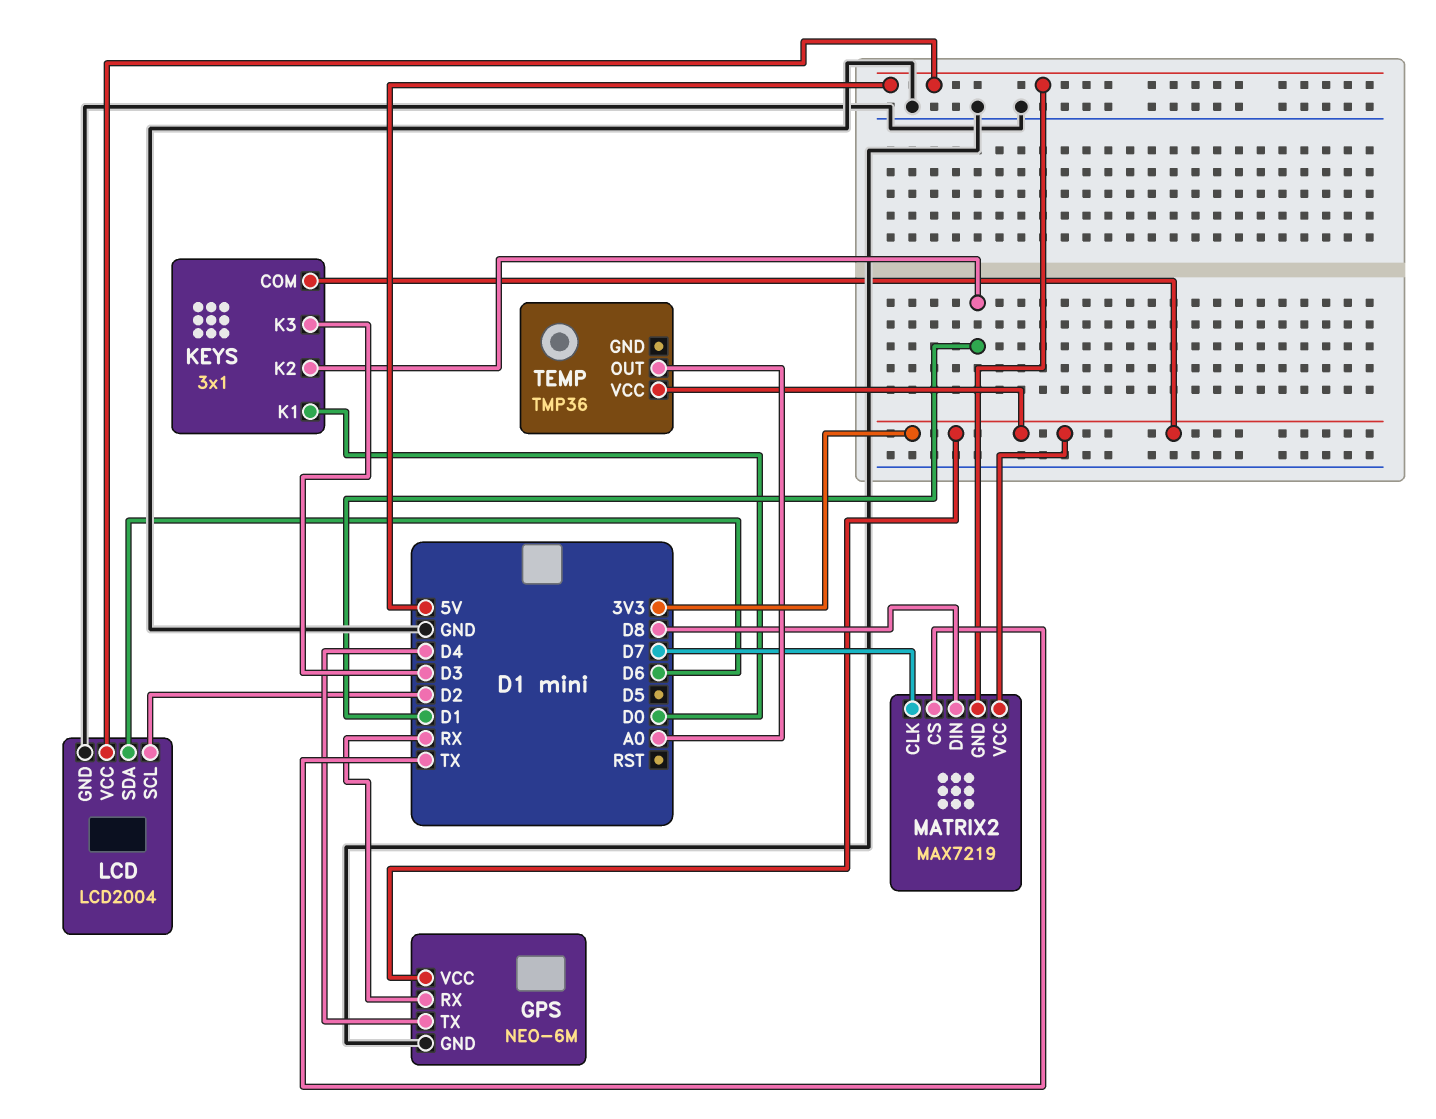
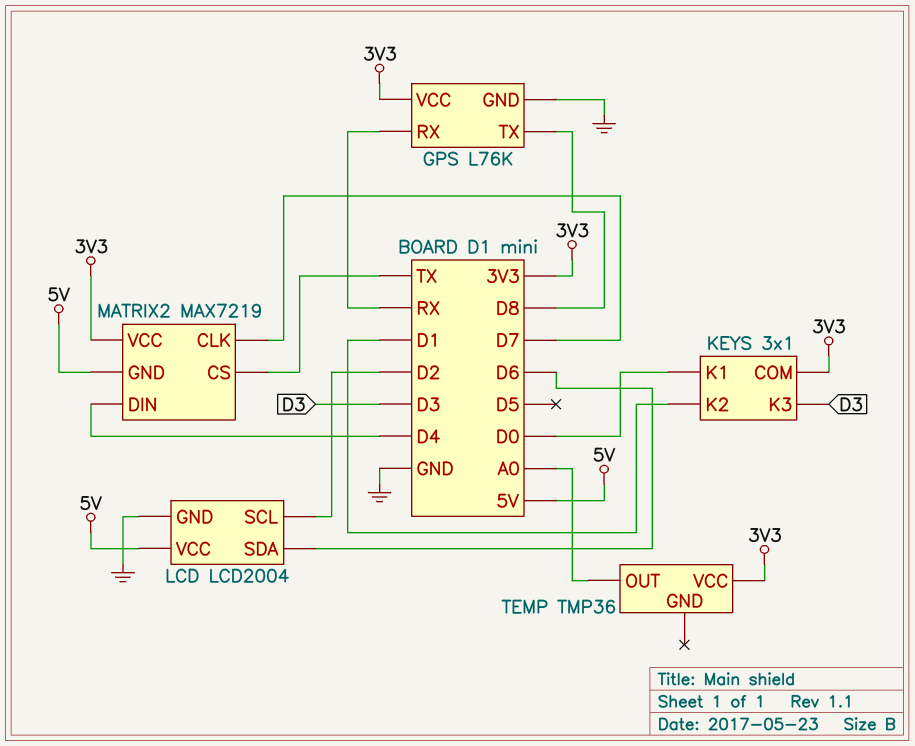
GPS: NEO-6M -> L76K
GPS pin TX: D4 -> D8
MATRIX2 pin DIN: D8 -> D4

